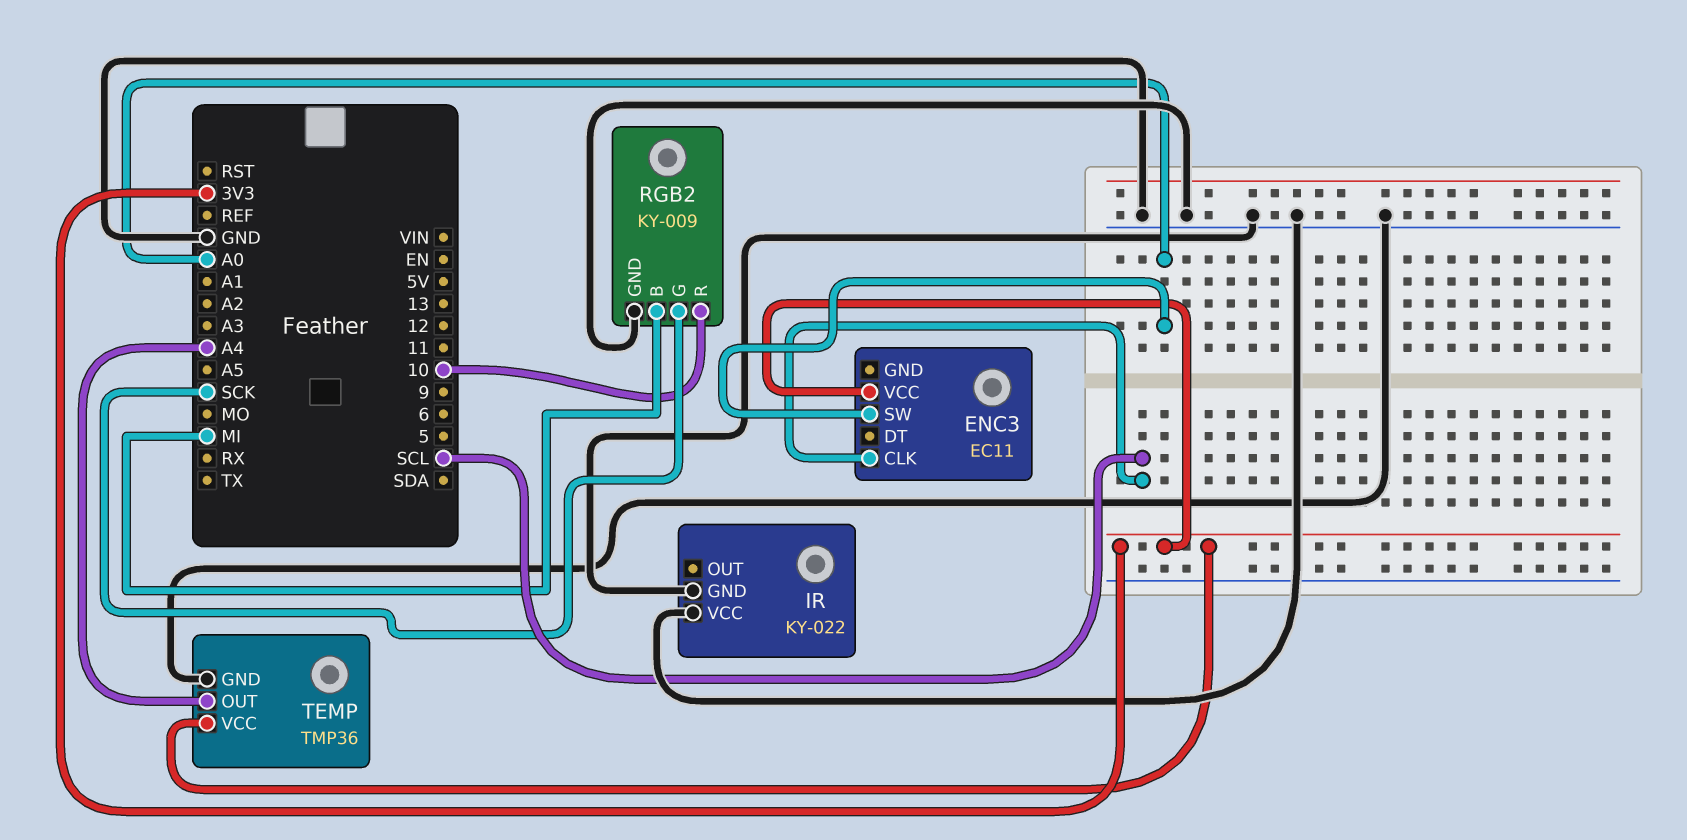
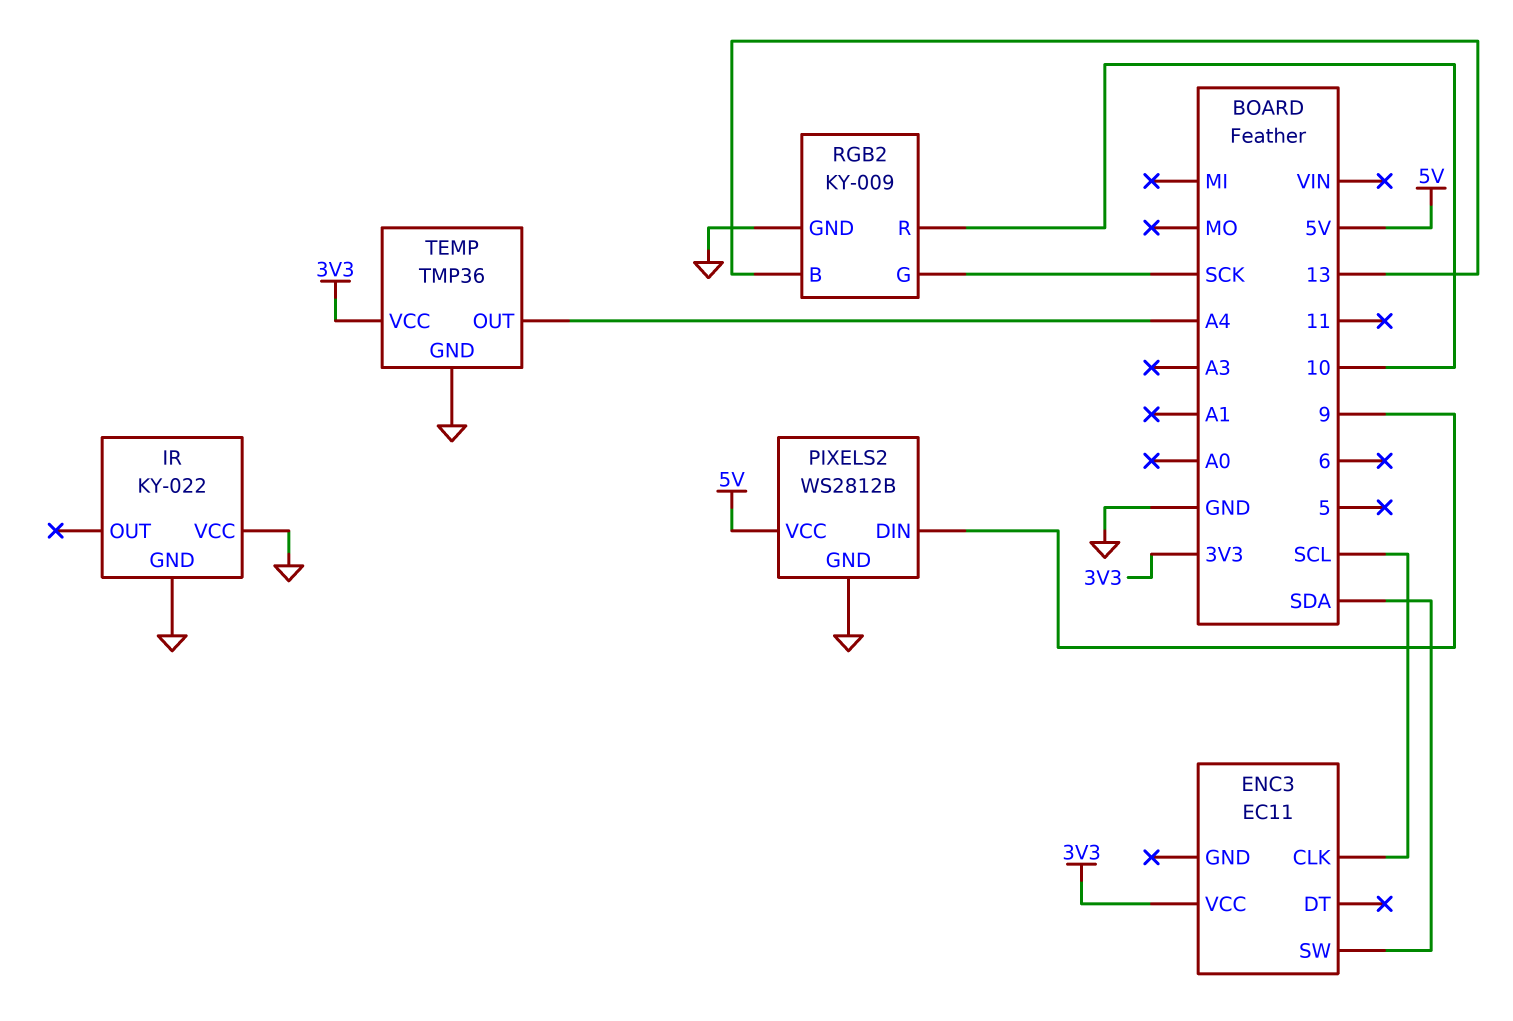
ENC3 pin SW: A0 -> SDA
PIXELS2: none -> WS2812B
PIXELS2 pin DIN: none -> 9
PIXELS2 pin GND: none -> GND
PIXELS2 pin VCC: none -> 5V
RGB2 pin B: MI -> 13

